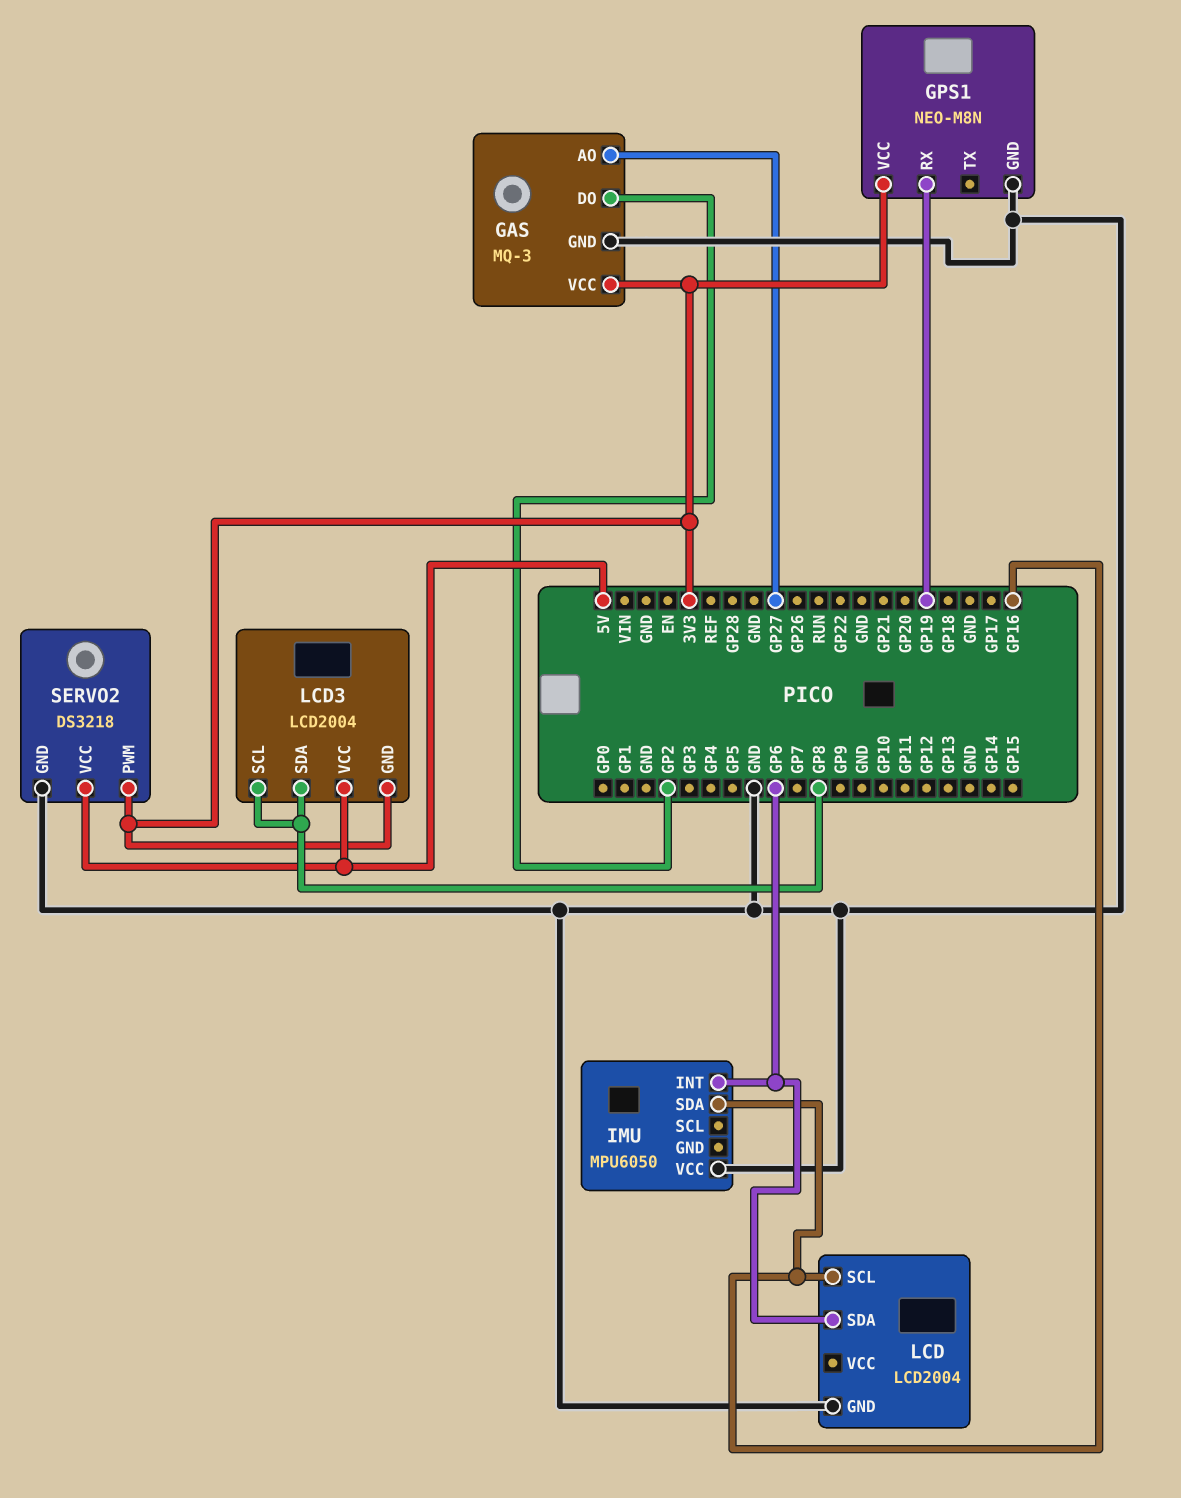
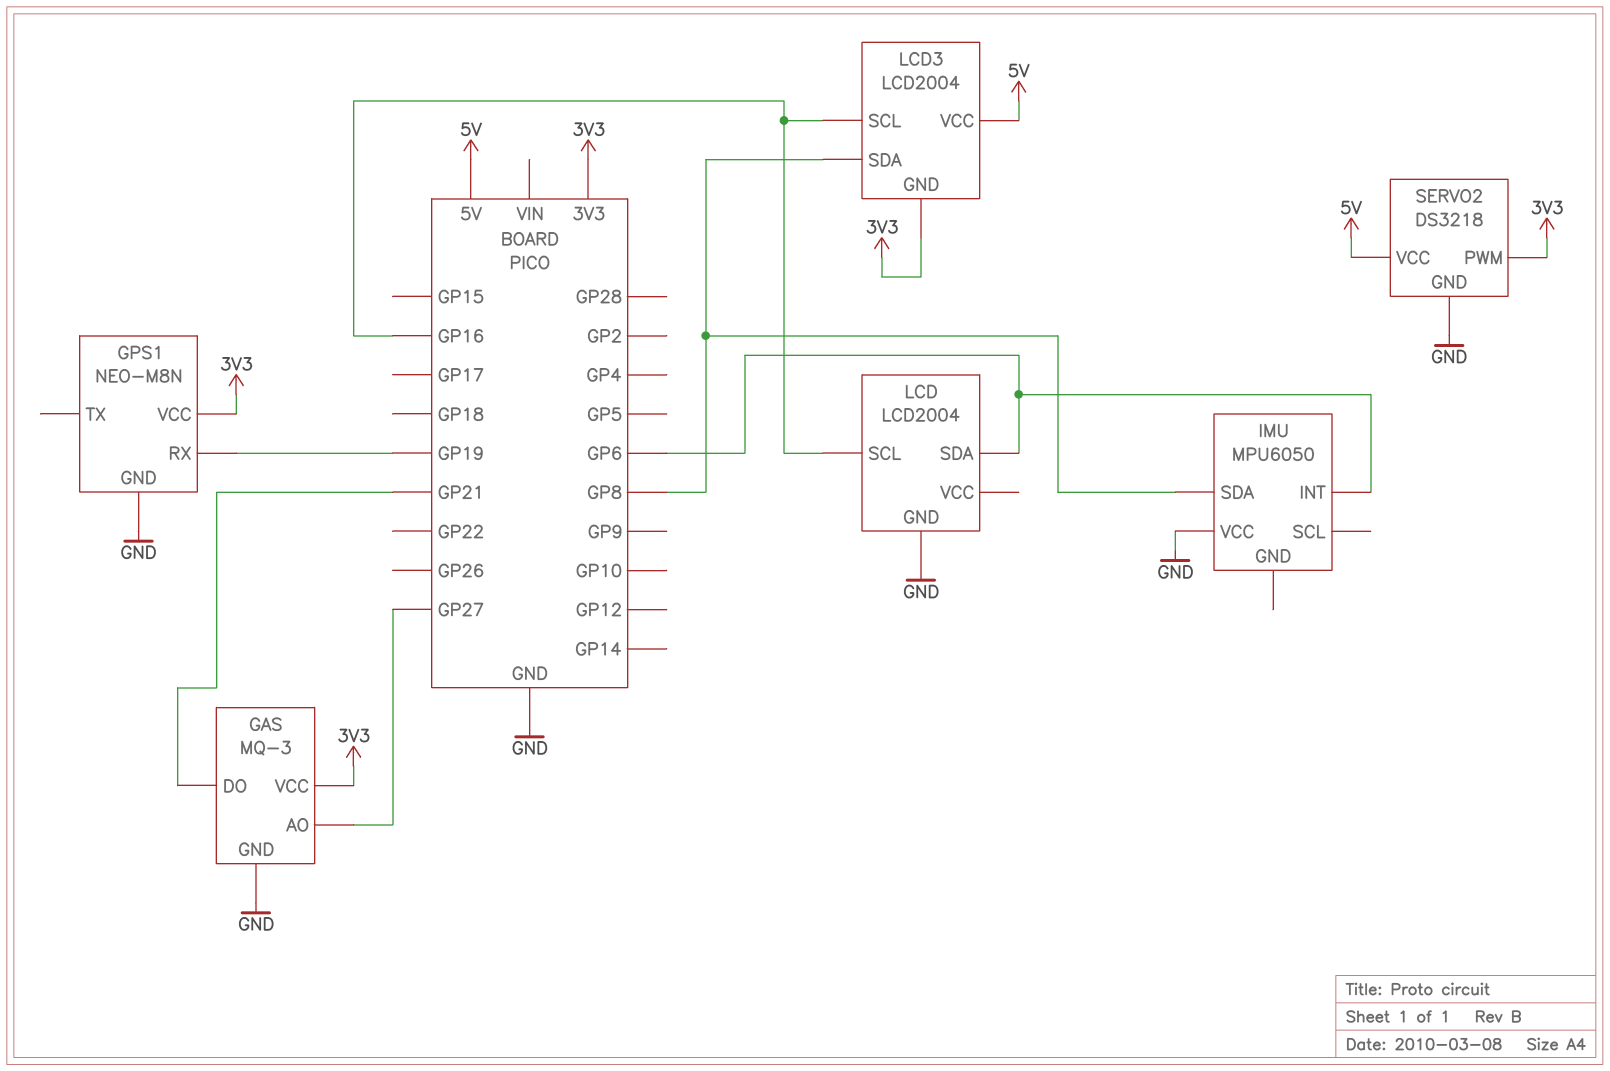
GAS pin DO: GP2 -> GP21
IMU pin SDA: GP16 -> GP8
LCD3 pin SCL: GP8 -> GP16

